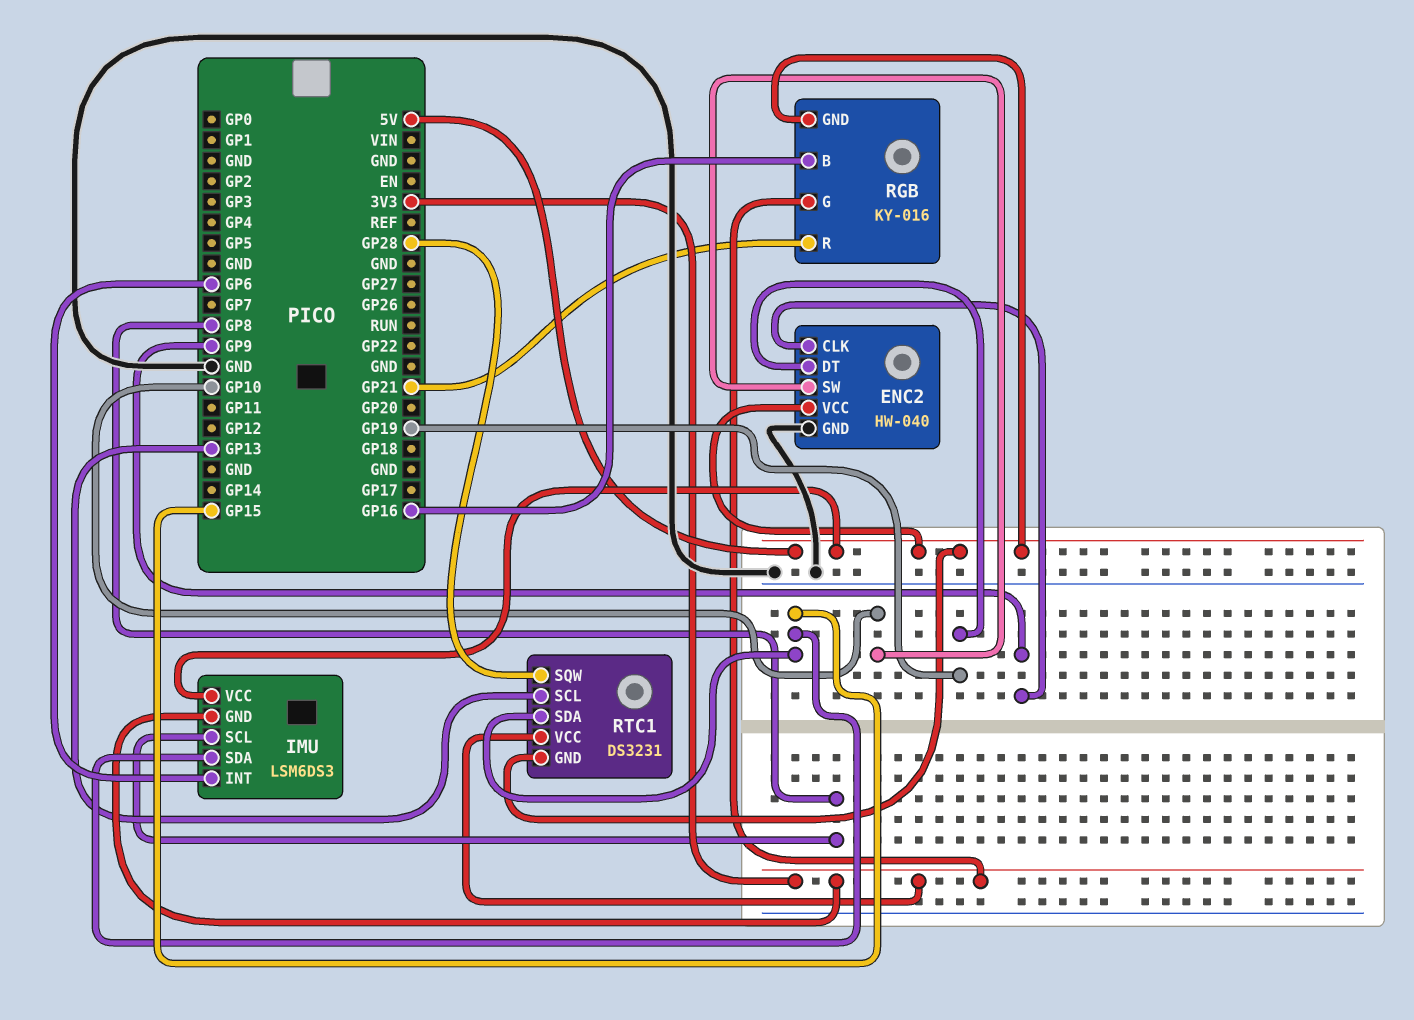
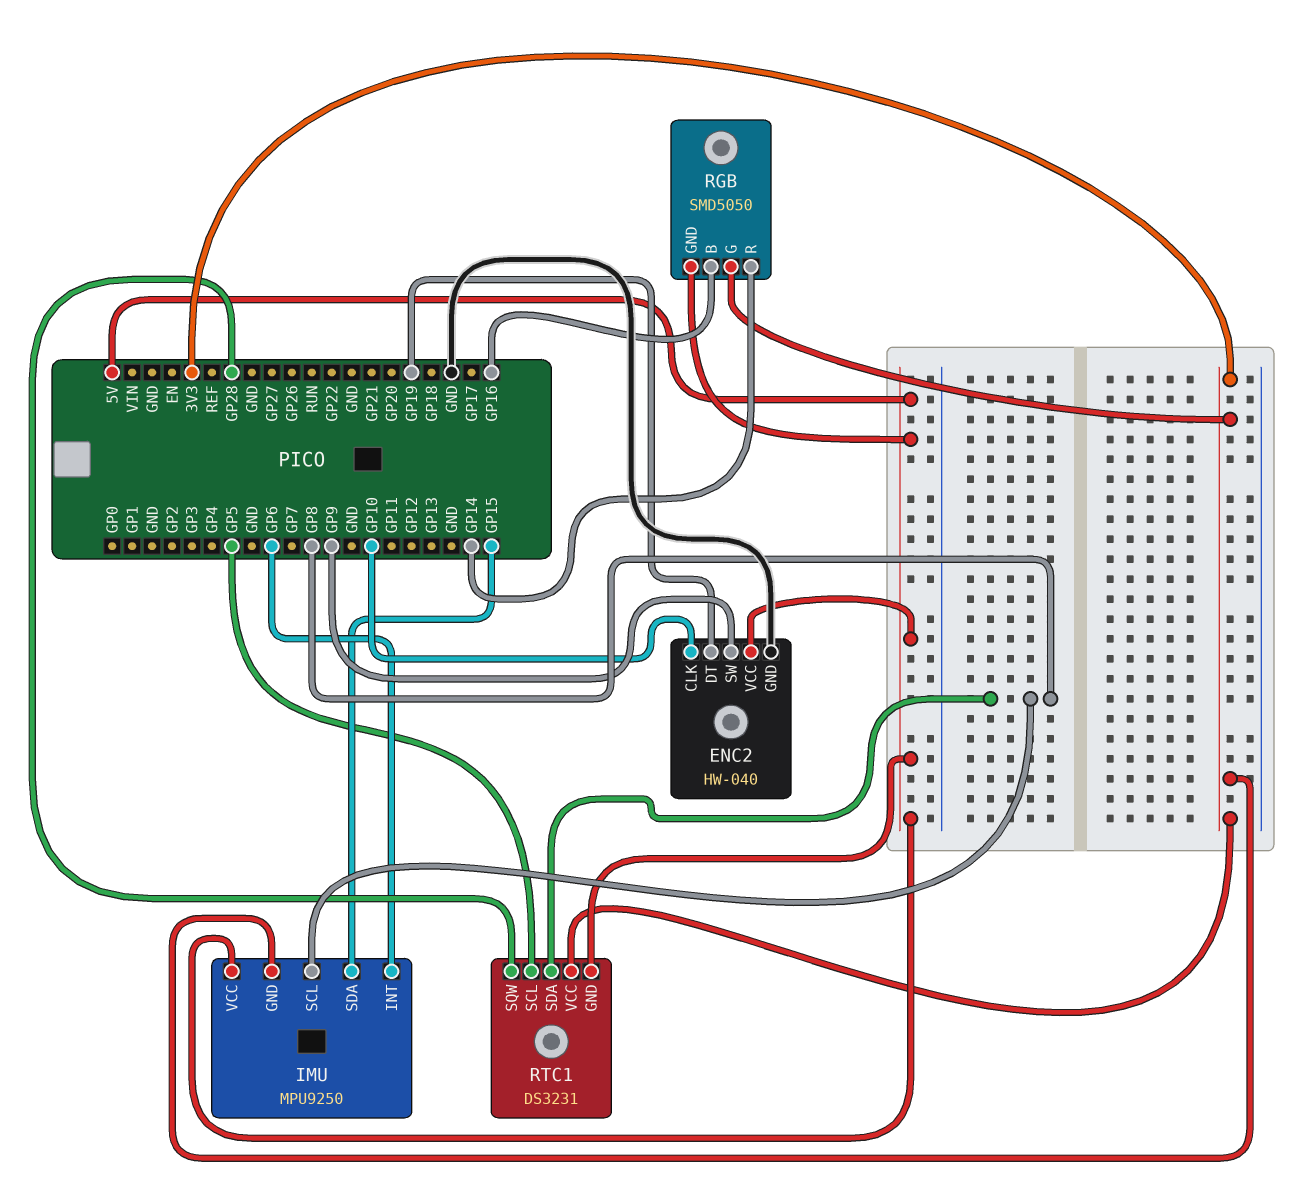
ENC2 pin CLK: GP9 -> GP10
ENC2 pin SW: GP10 -> GP9
IMU: LSM6DS3 -> MPU9250
RGB: KY-016 -> SMD5050
RGB pin R: GP21 -> GP14
RTC1 pin SCL: GP13 -> GP5
RTC1 pin SDA: GP15 -> GP8

